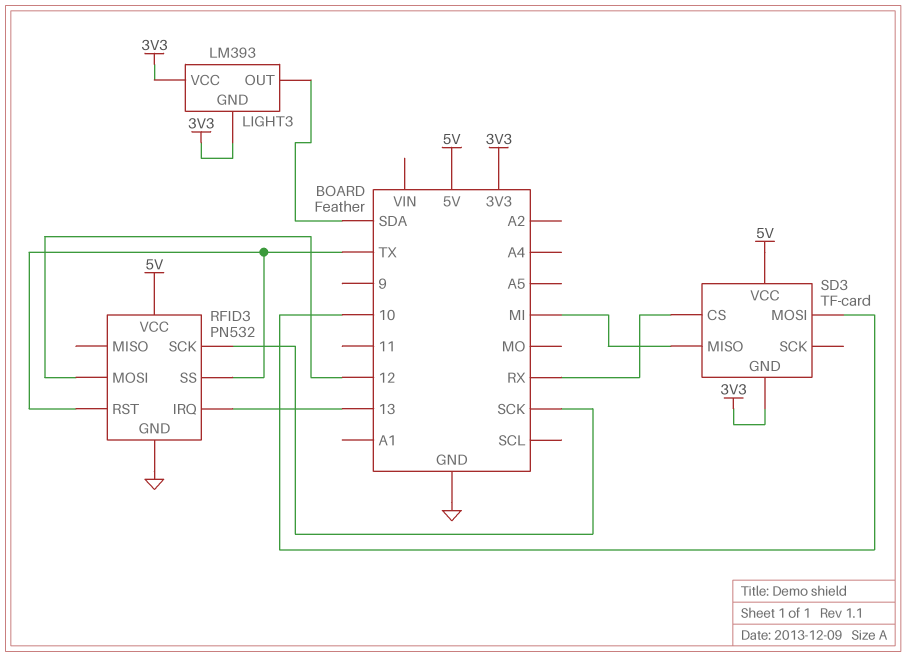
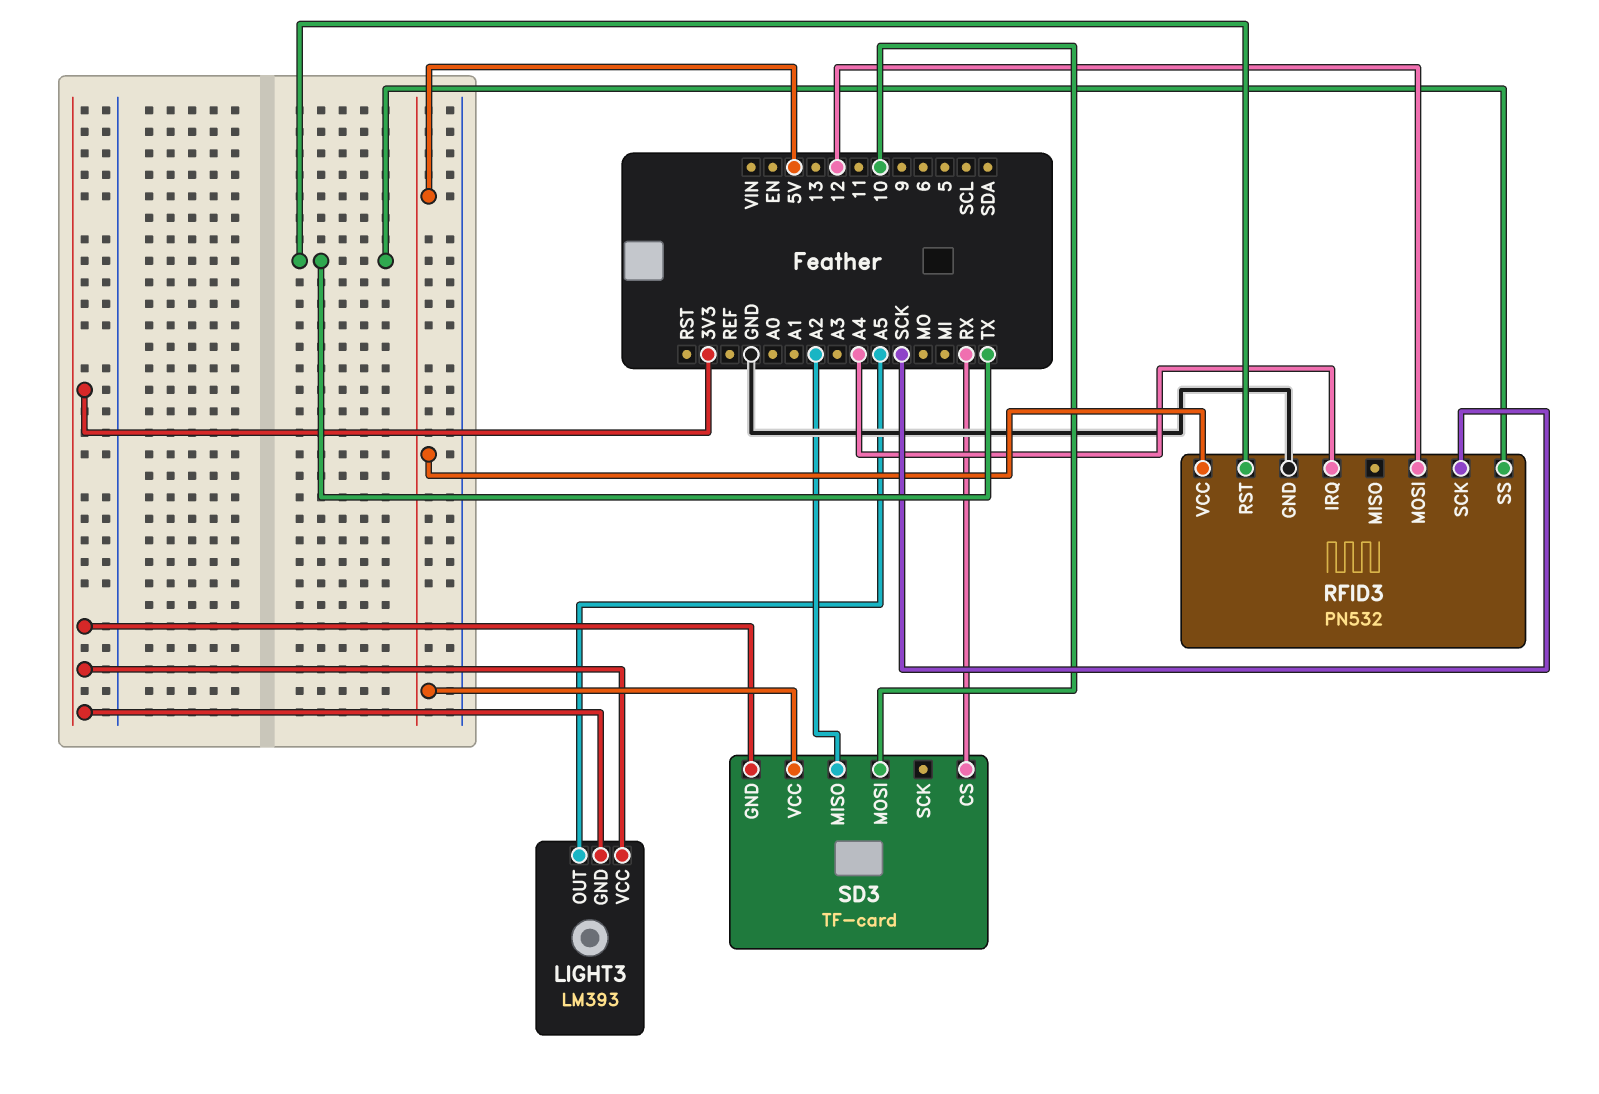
LIGHT3 pin OUT: SDA -> A5
RFID3 pin IRQ: 13 -> A4
SD3 pin MISO: MI -> A2

